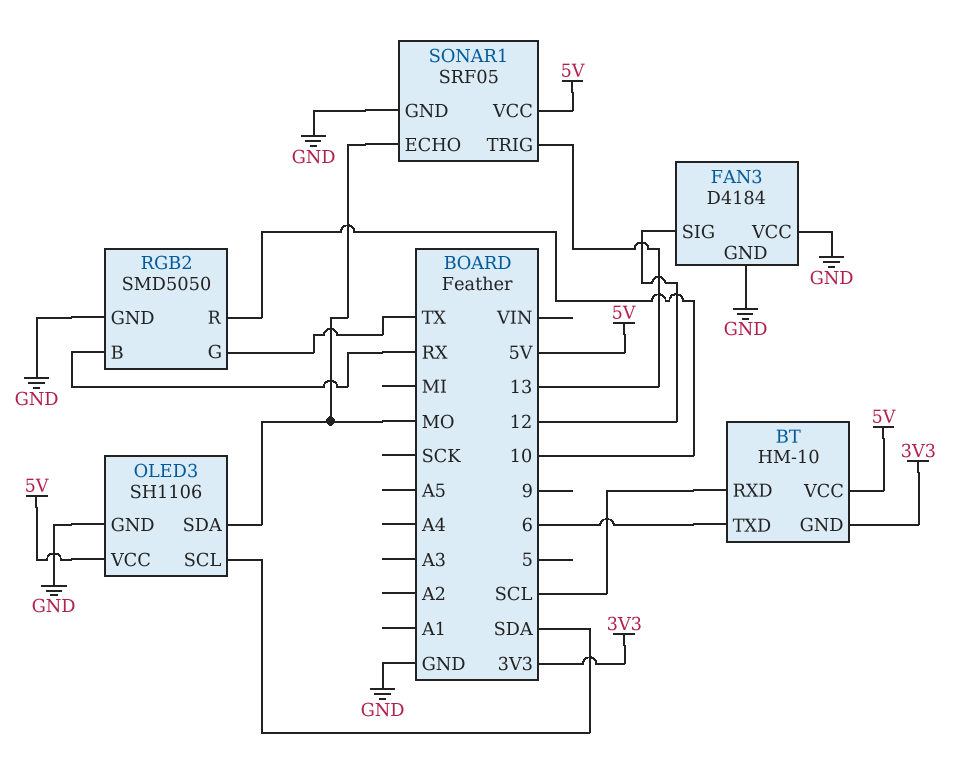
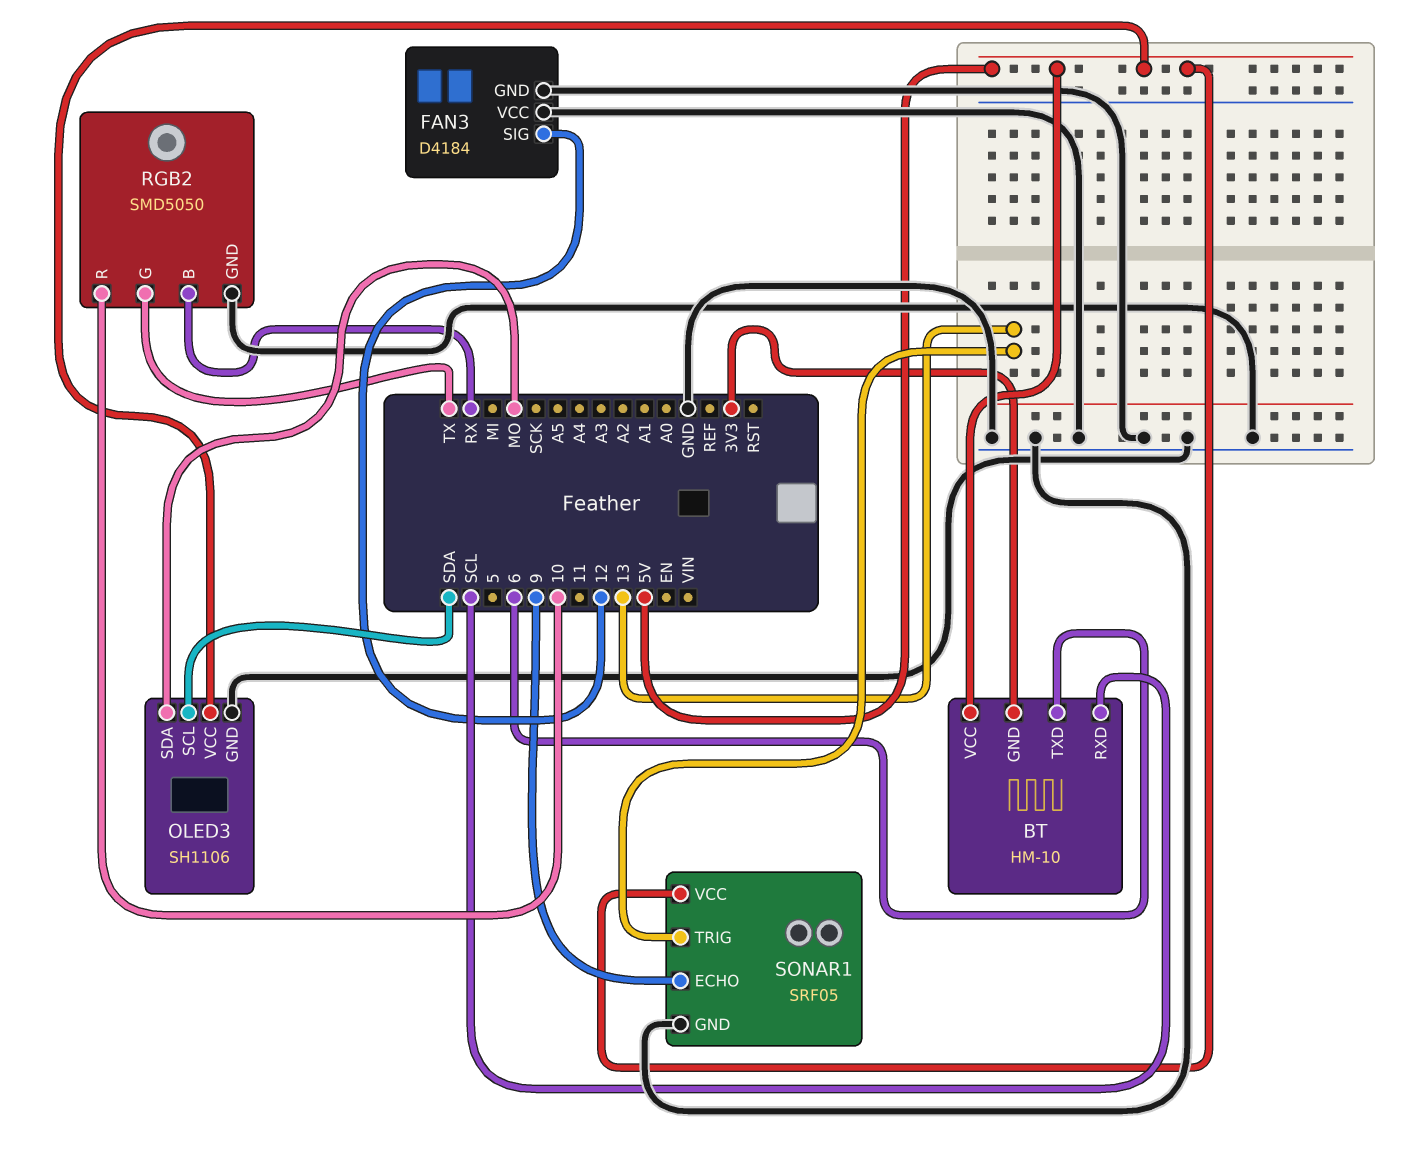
SONAR1 pin ECHO: MO -> 9

